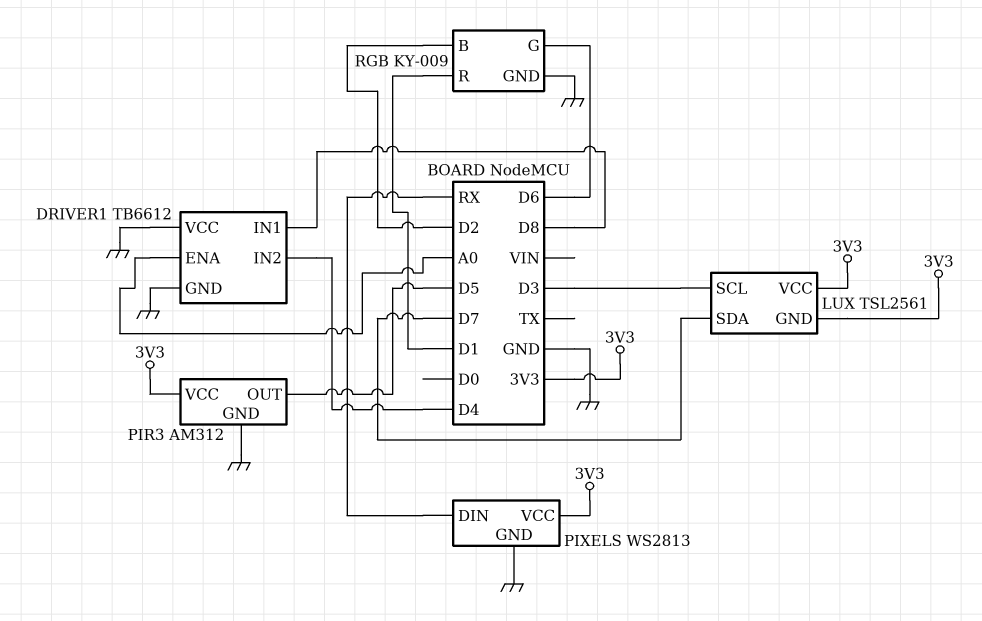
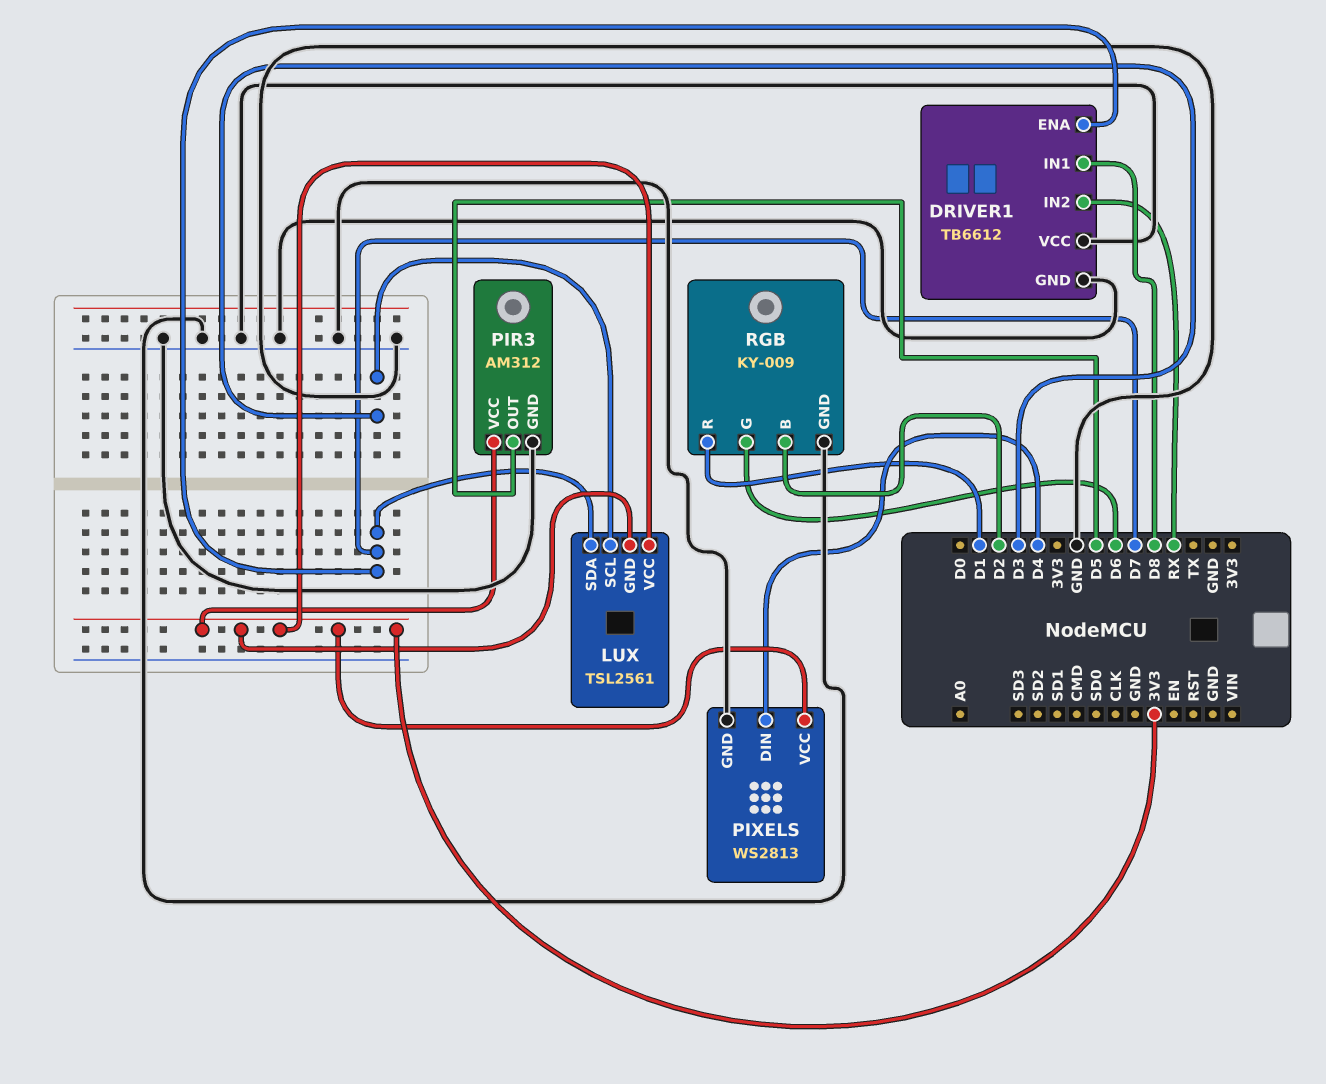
DRIVER1 pin ENA: A0 -> D7
DRIVER1 pin IN2: D4 -> RX
PIXELS pin DIN: RX -> D4

